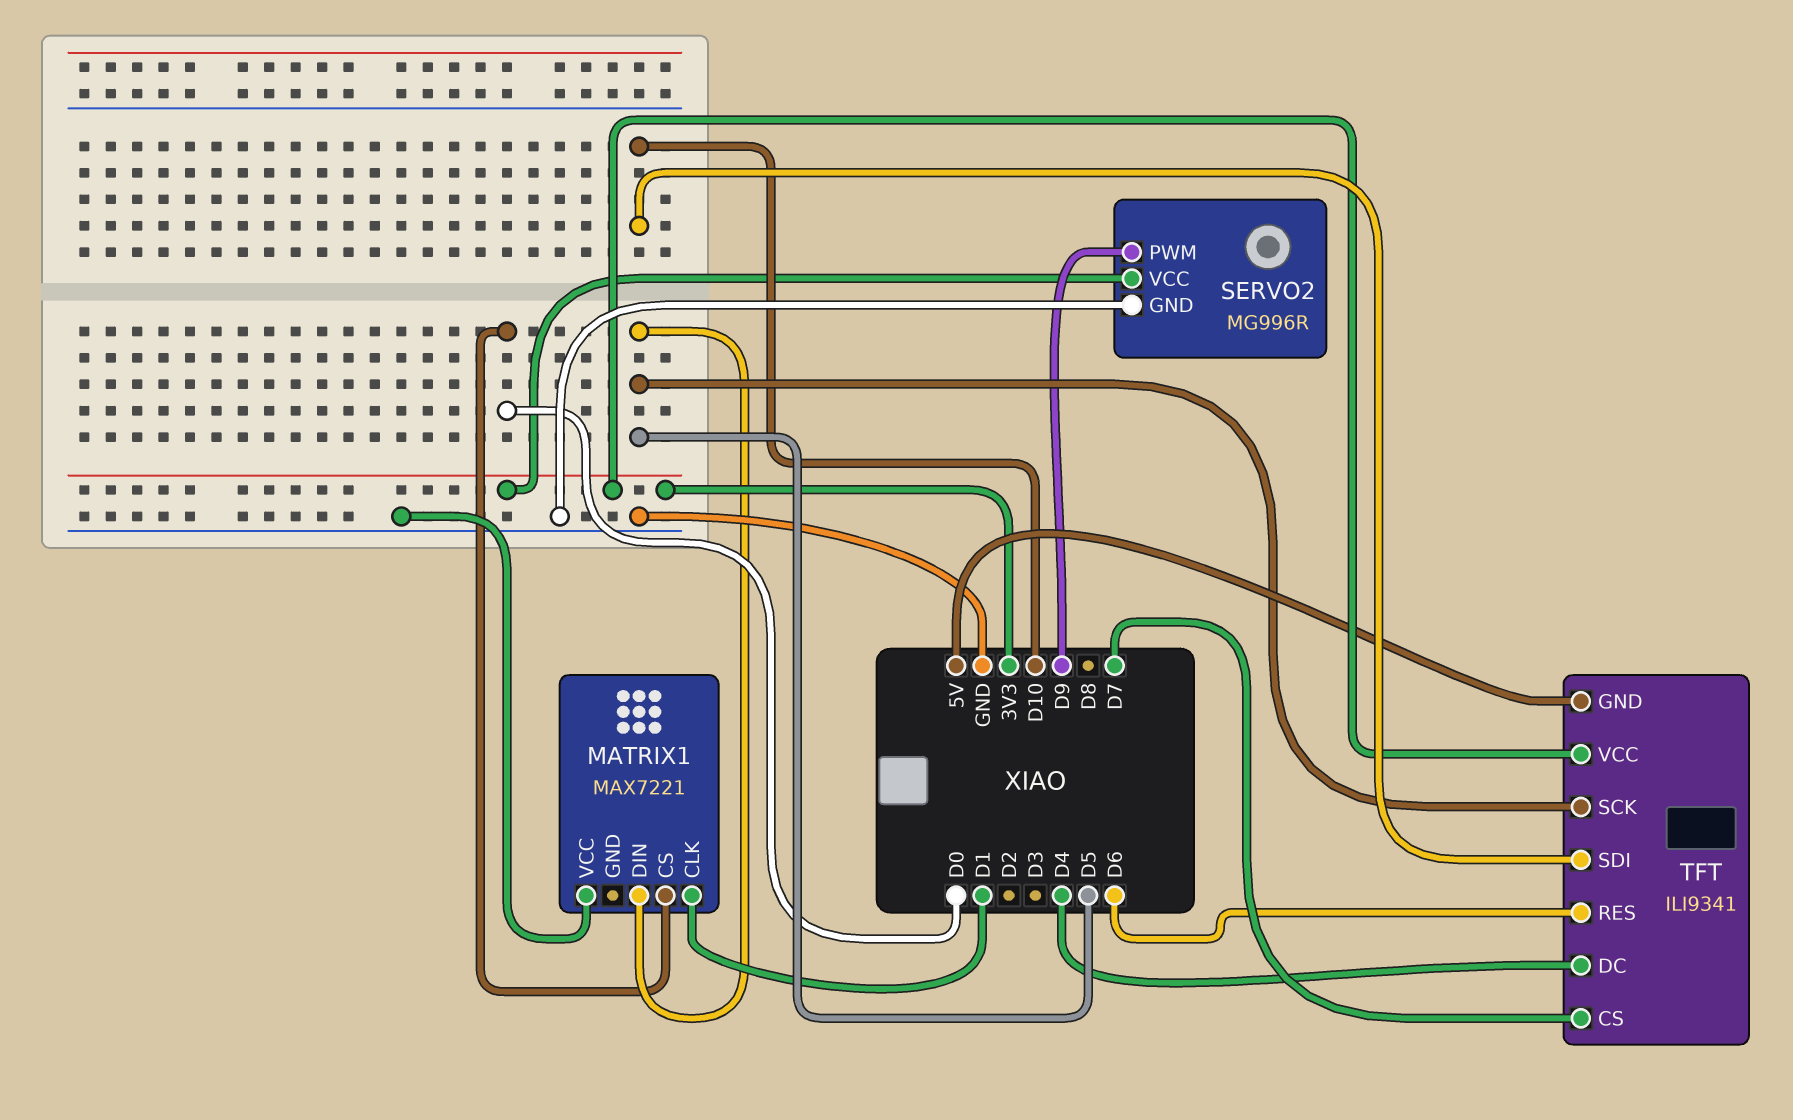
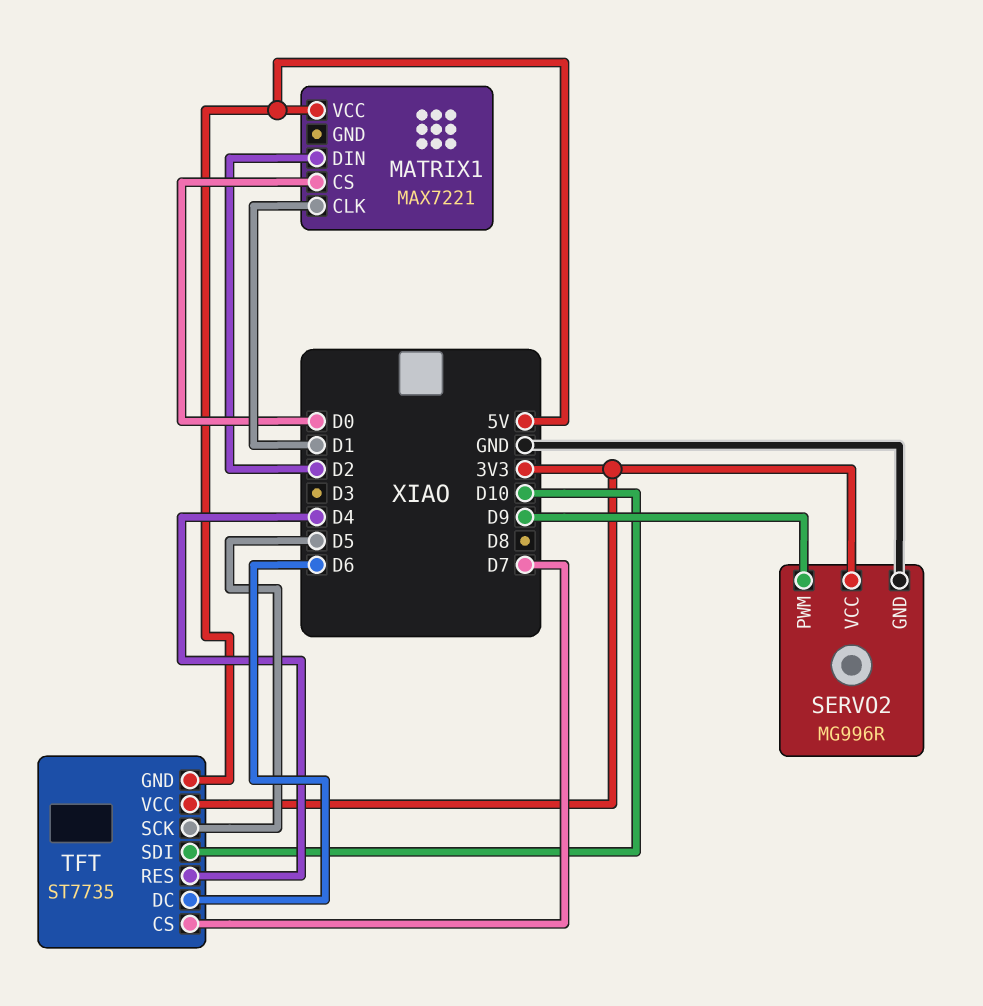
MATRIX1 pin DIN: D5 -> D2
MATRIX1 pin VCC: GND -> 5V
TFT: ILI9341 -> ST7735
TFT pin DC: D4 -> D6
TFT pin RES: D6 -> D4

